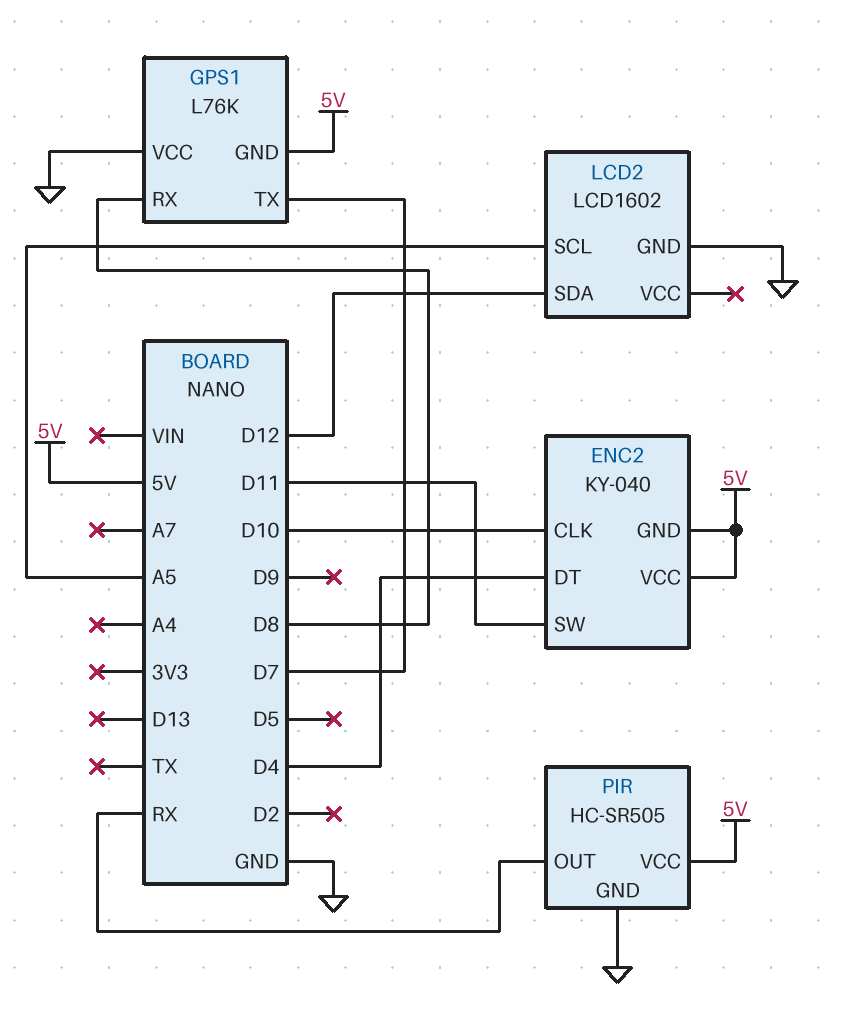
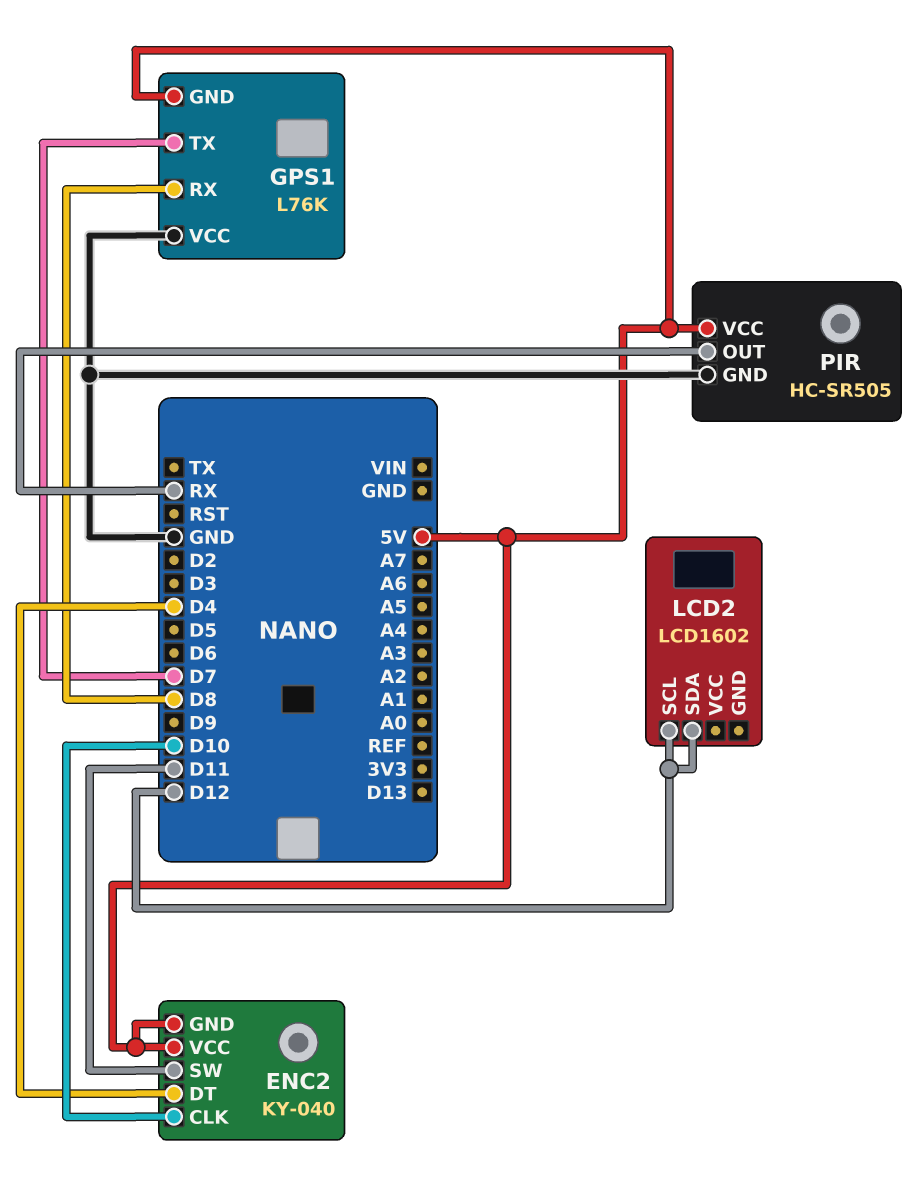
LCD2 pin GND: GND -> none
LCD2 pin SCL: A5 -> D12

